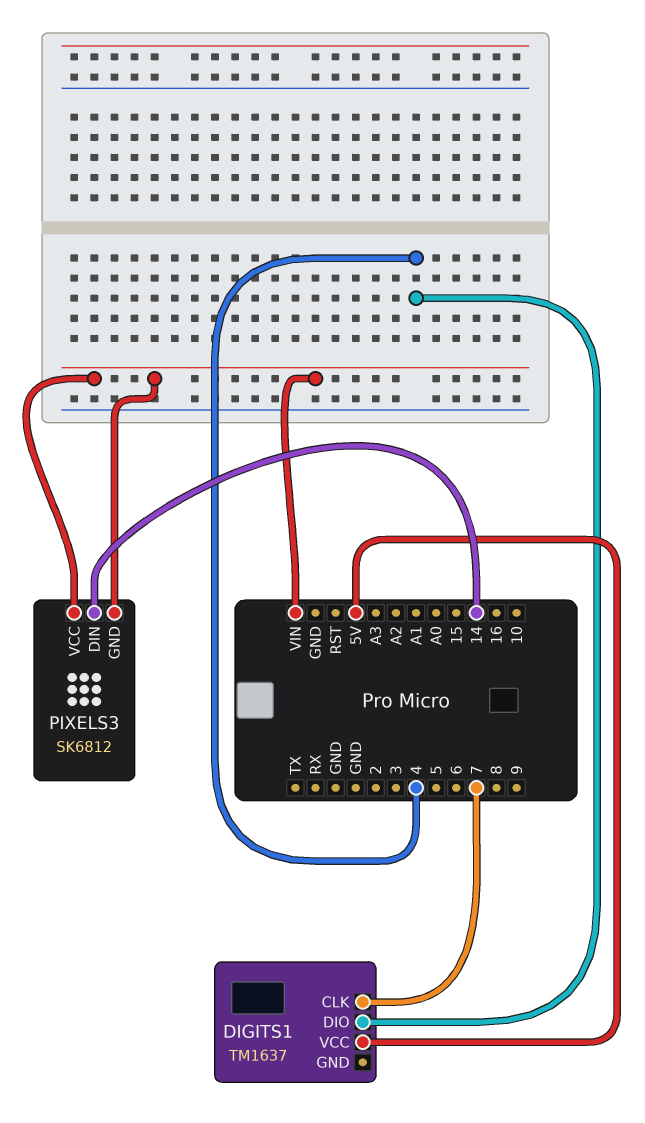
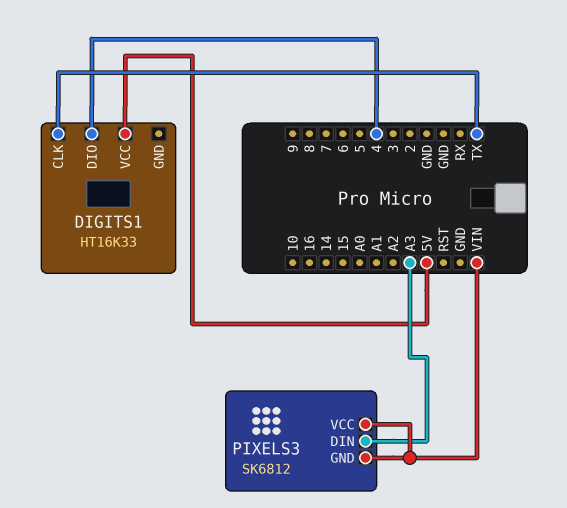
DIGITS1: TM1637 -> HT16K33
DIGITS1 pin CLK: 7 -> TX
PIXELS3 pin DIN: 14 -> A3

